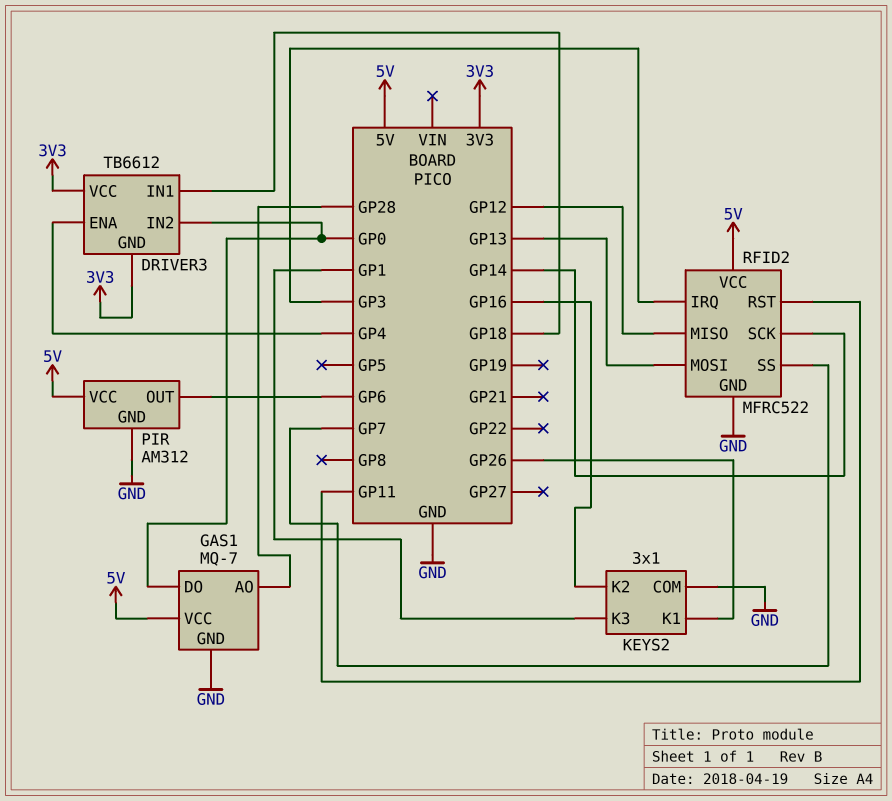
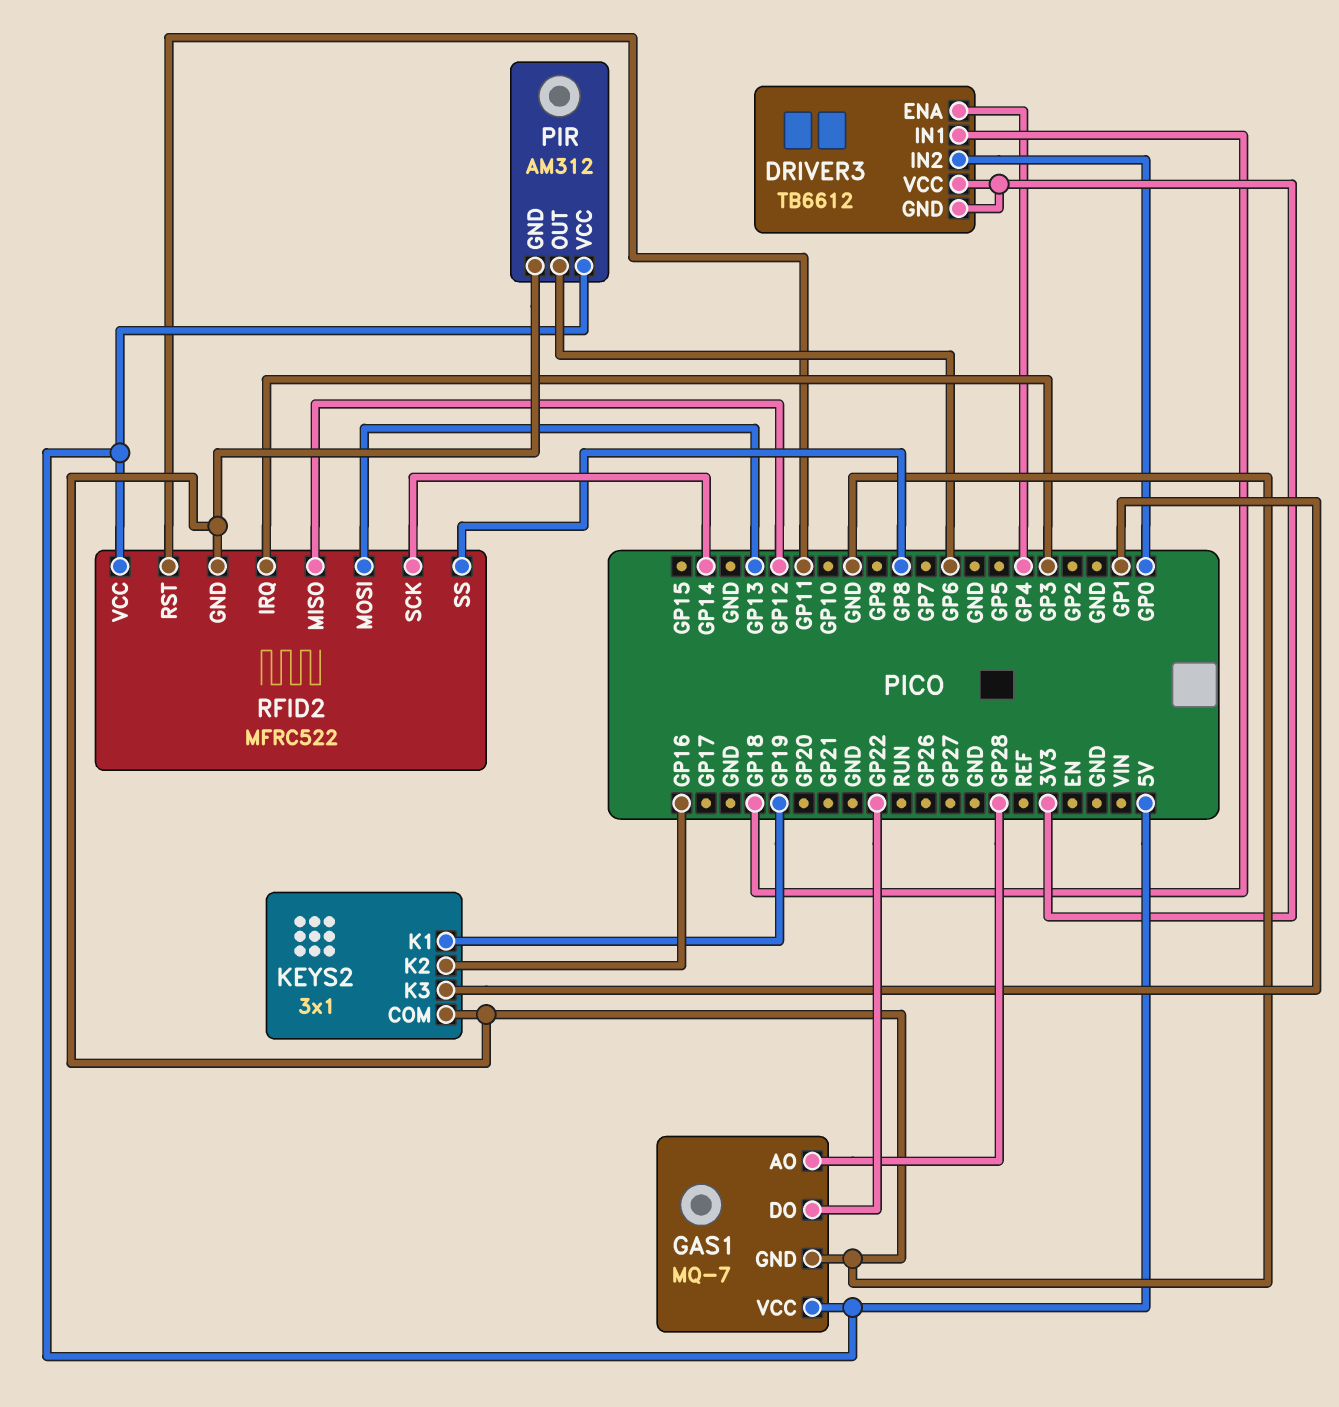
GAS1 pin DO: GP0 -> GP22
KEYS2 pin K1: GP26 -> GP19
RFID2 pin SS: GP7 -> GP8

